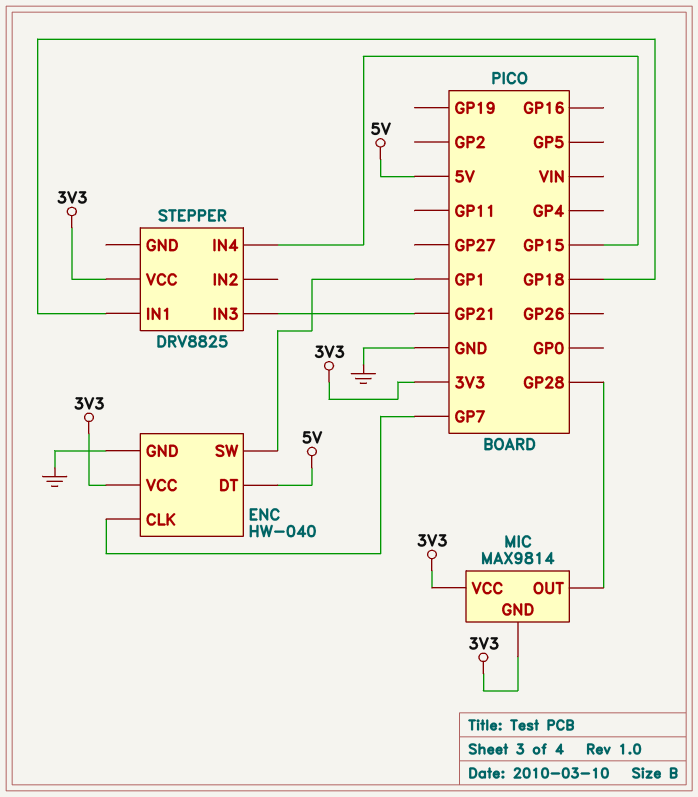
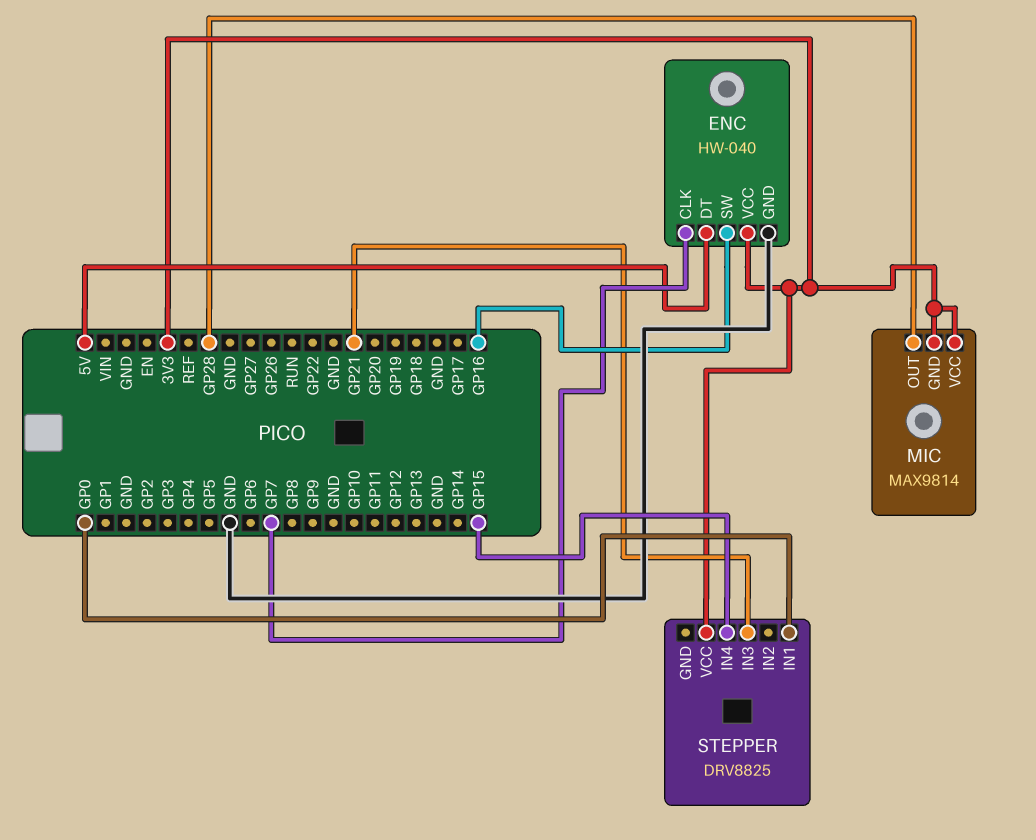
ENC pin SW: GP1 -> GP16
STEPPER pin IN1: GP18 -> GP0

